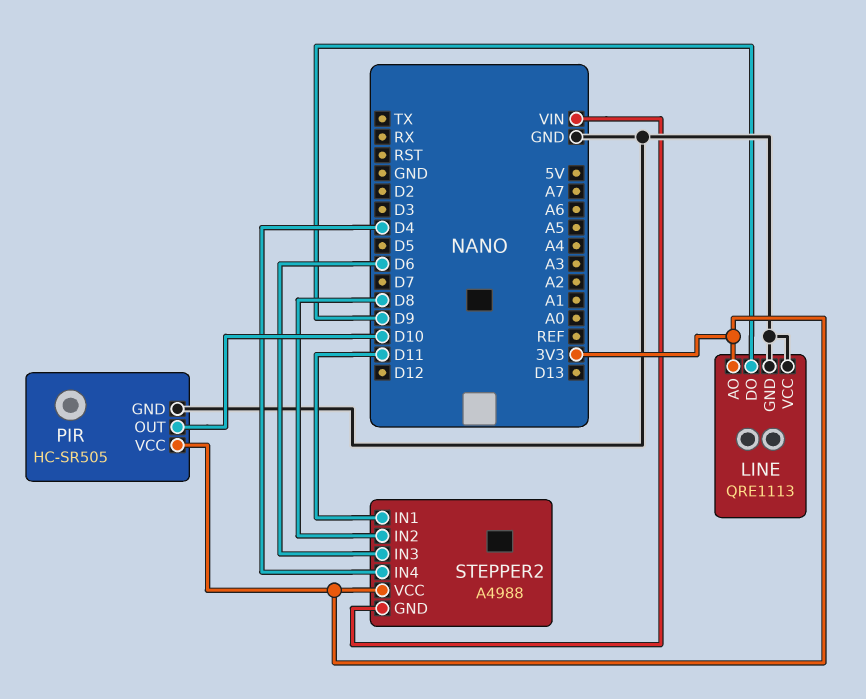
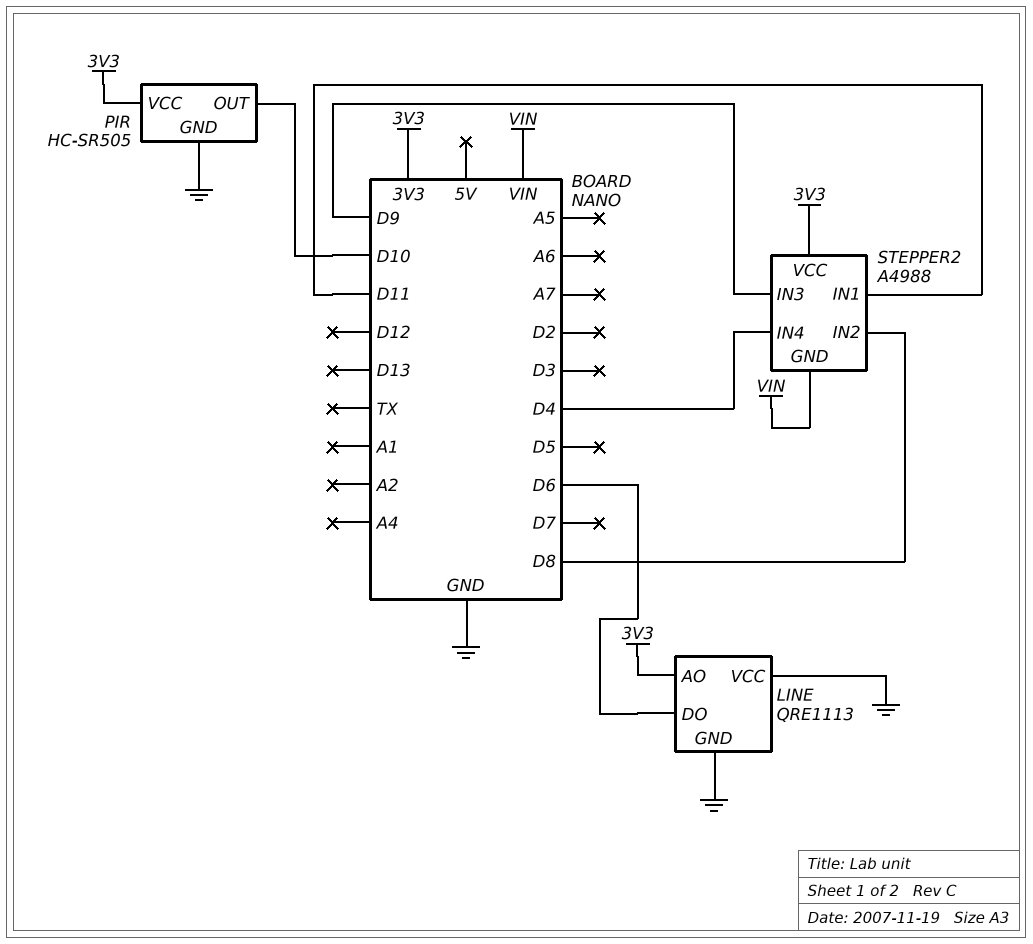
LINE pin DO: D9 -> D6
STEPPER2 pin IN3: D6 -> D9

